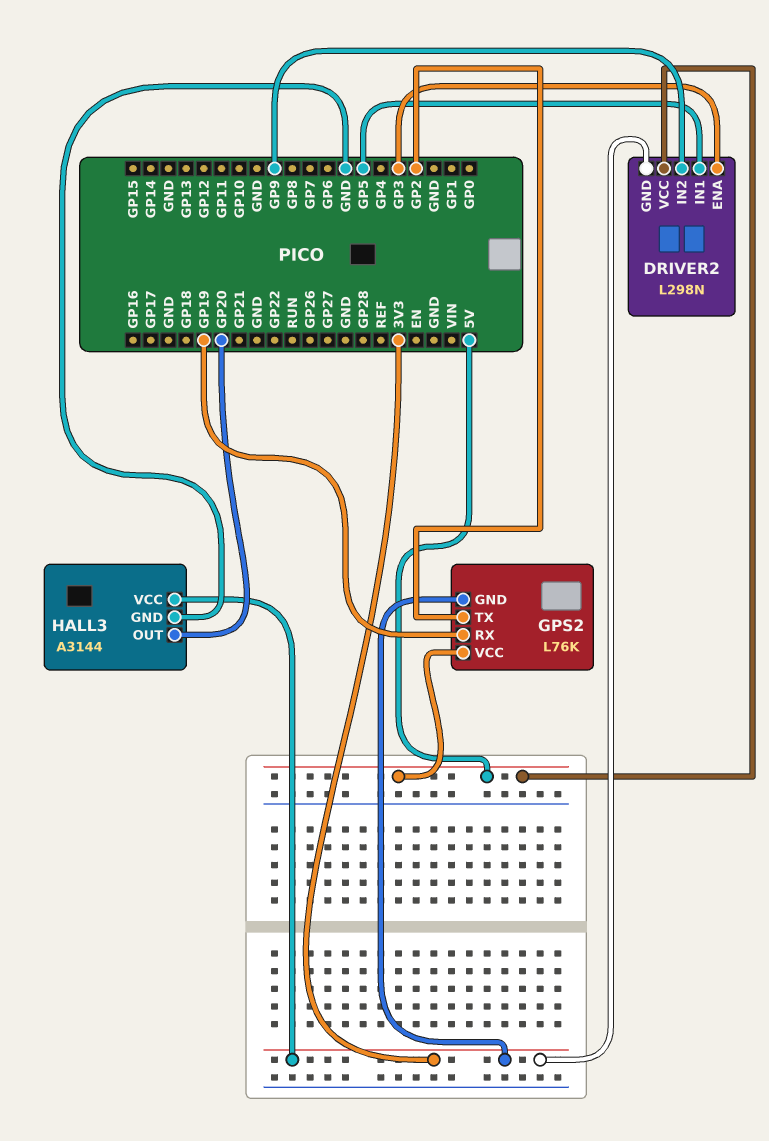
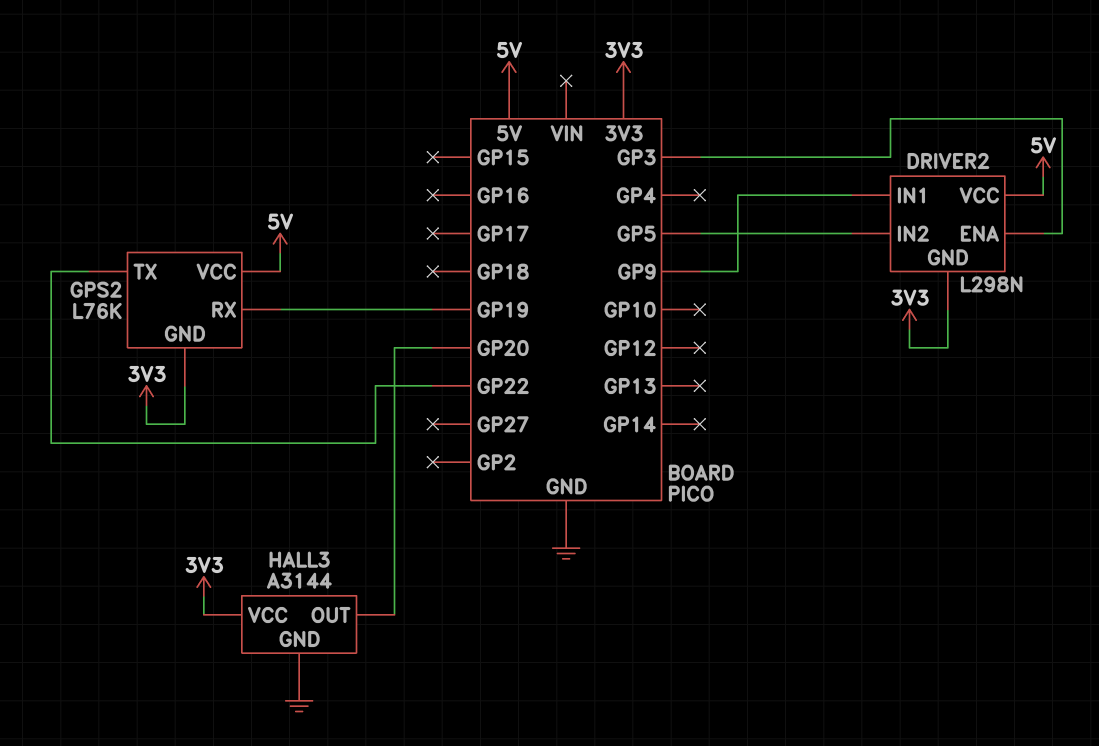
DRIVER2 pin IN1: GP5 -> GP9
DRIVER2 pin IN2: GP9 -> GP5
GPS2 pin TX: GP2 -> GP22

